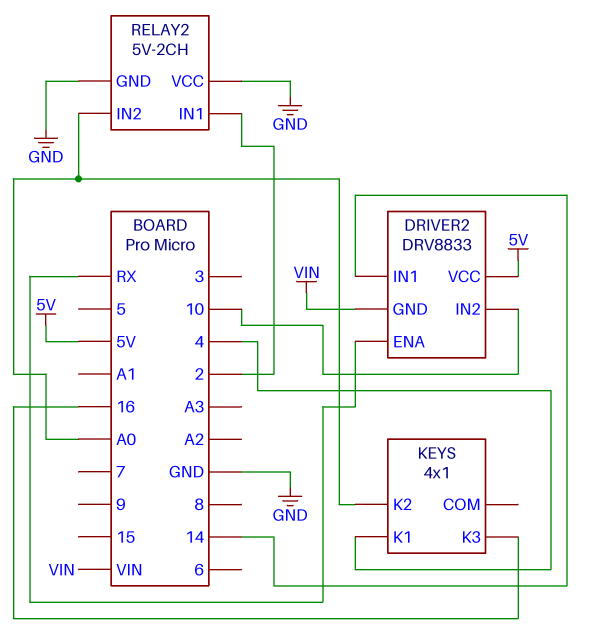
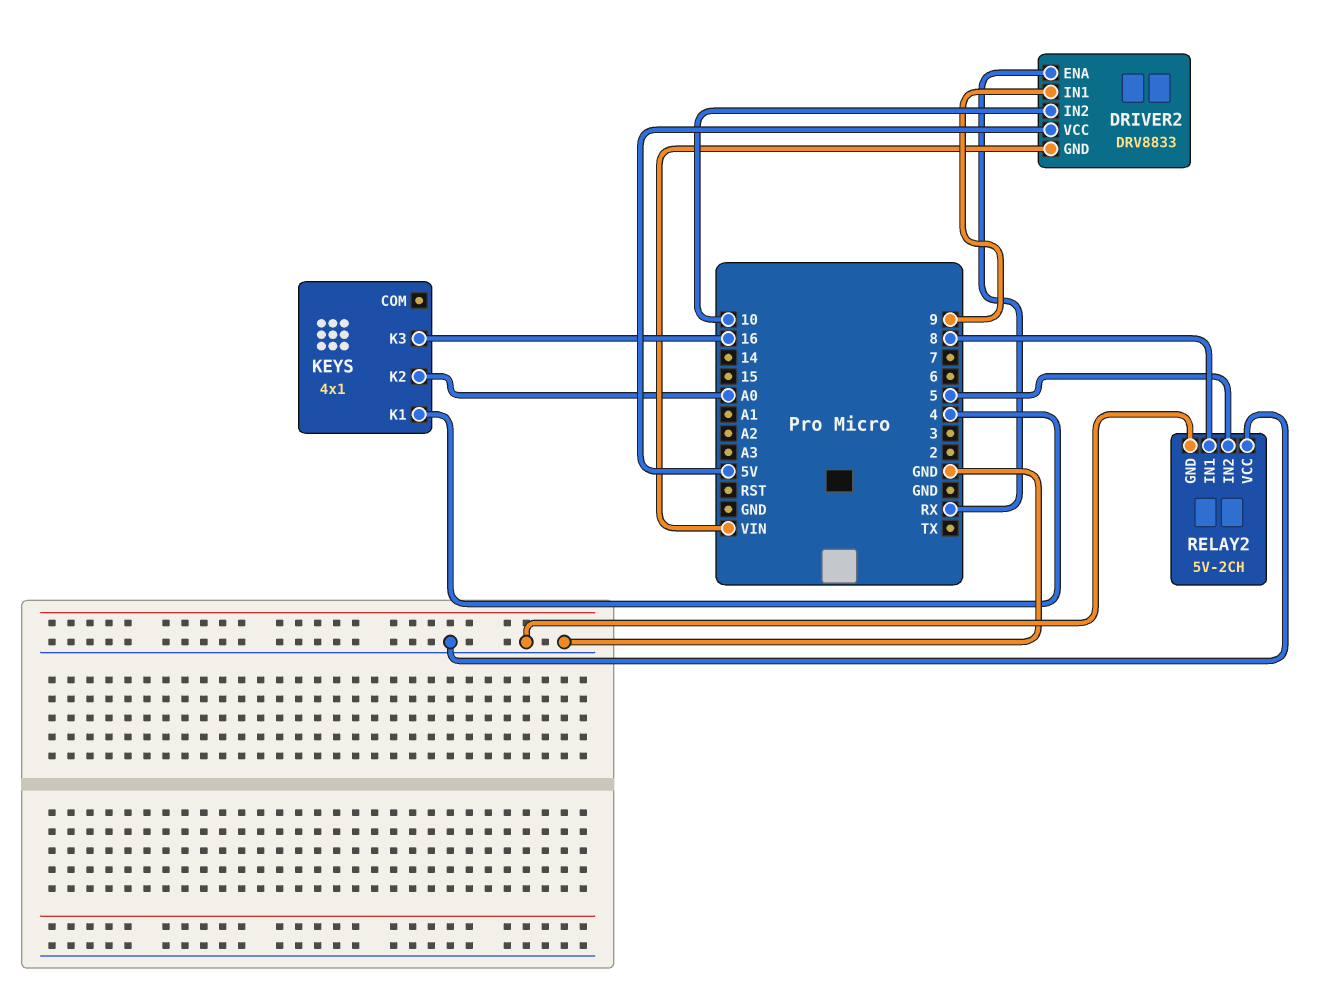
DRIVER2 pin IN1: 14 -> 9
RELAY2 pin IN1: 2 -> 8
RELAY2 pin IN2: A0 -> 5

